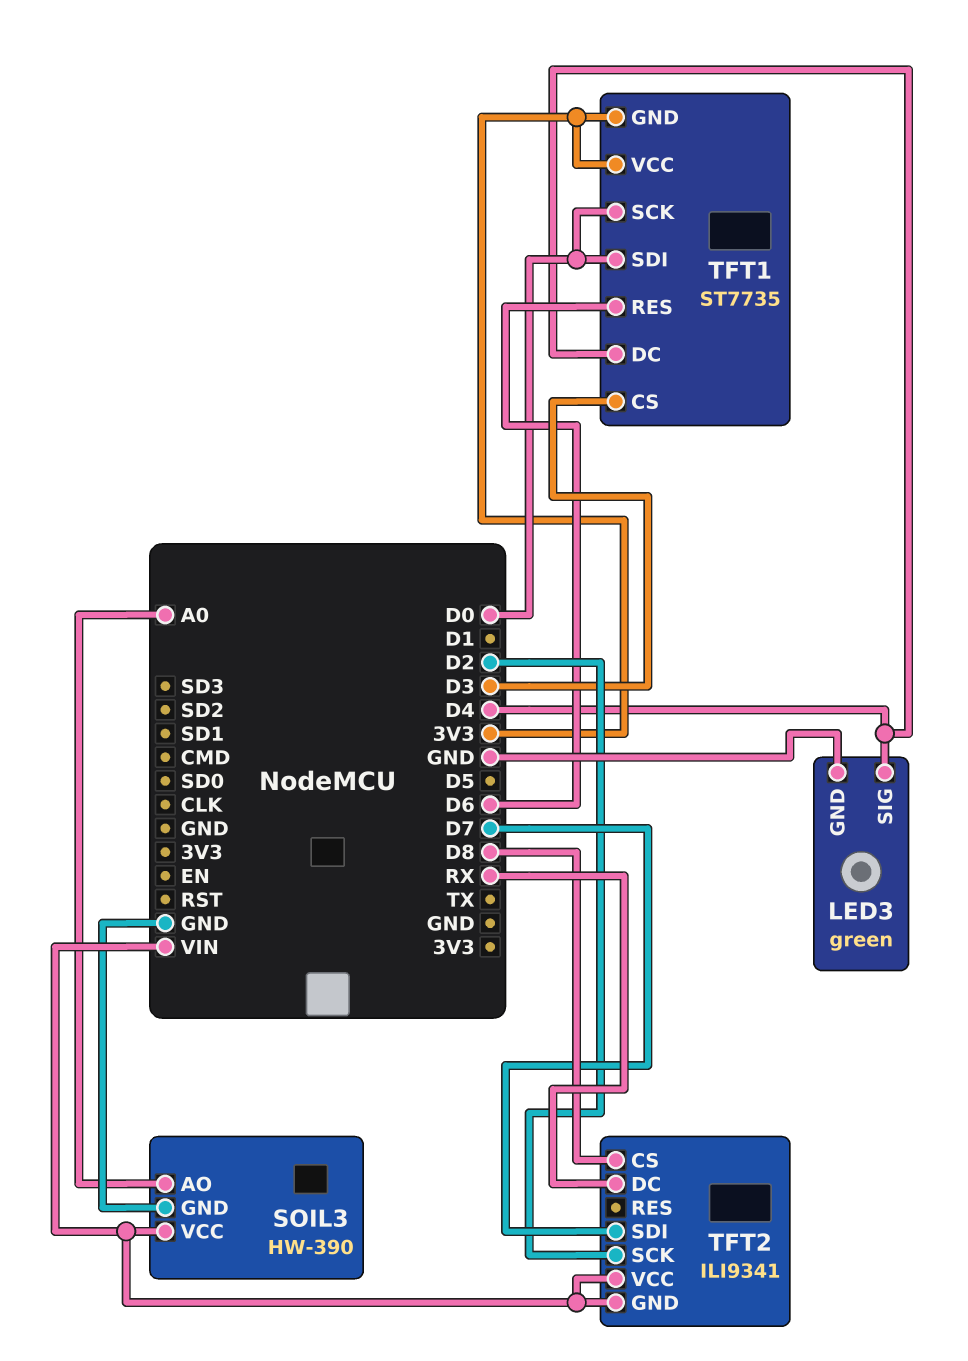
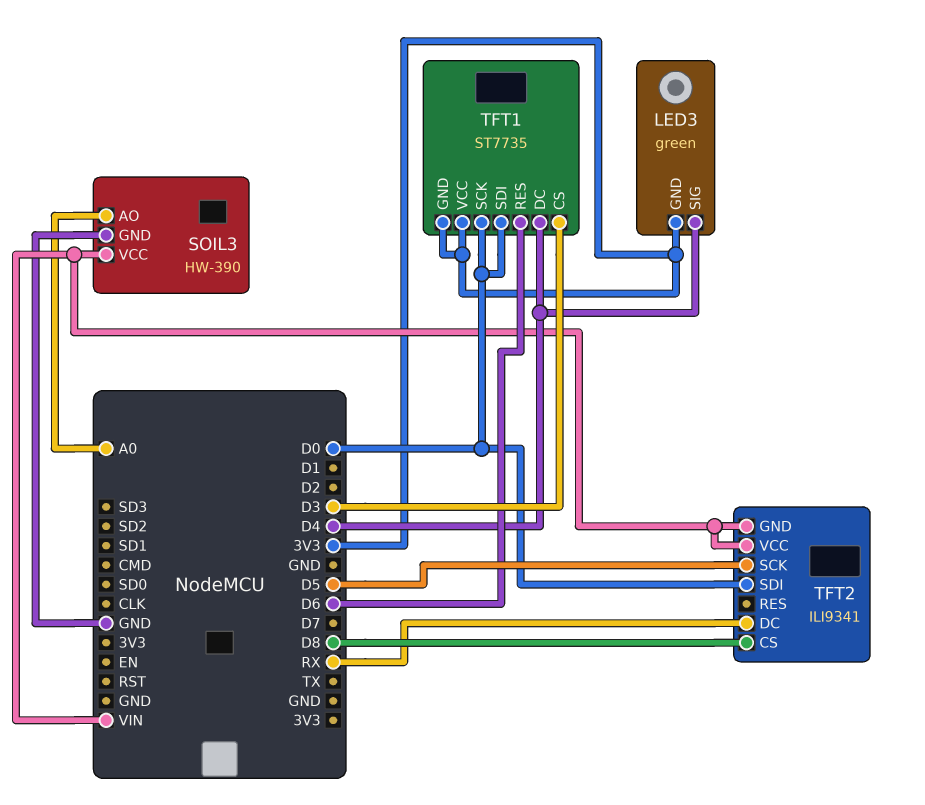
LED3 pin GND: GND -> 3V3
TFT2 pin SCK: D2 -> D5
TFT2 pin SDI: D7 -> D0

